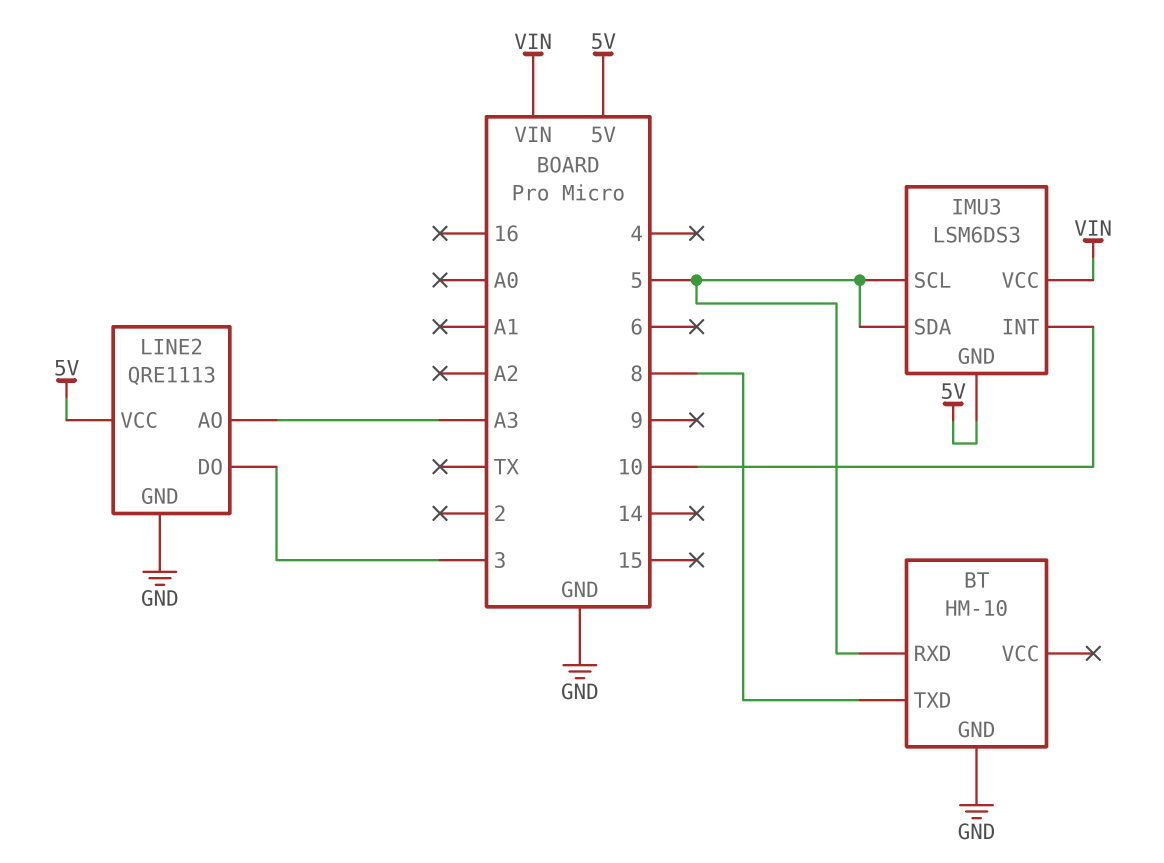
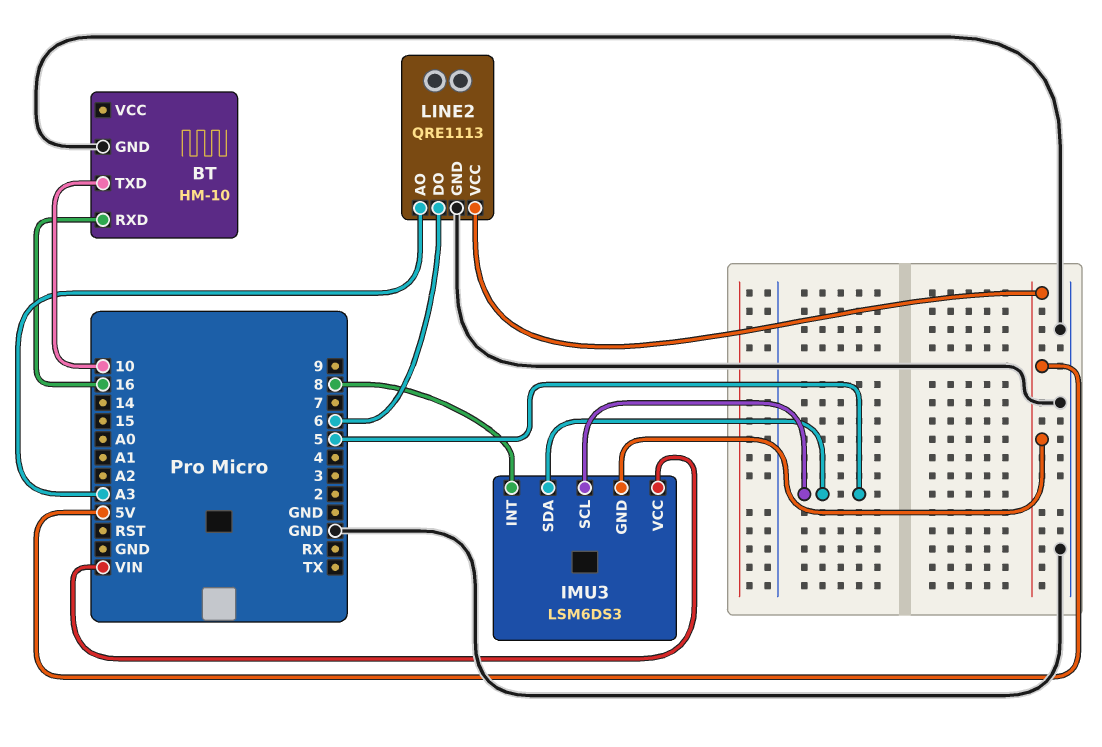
BT pin RXD: 5 -> 16
BT pin TXD: 8 -> 10
IMU3 pin INT: 10 -> 8
LINE2 pin DO: 3 -> 6

